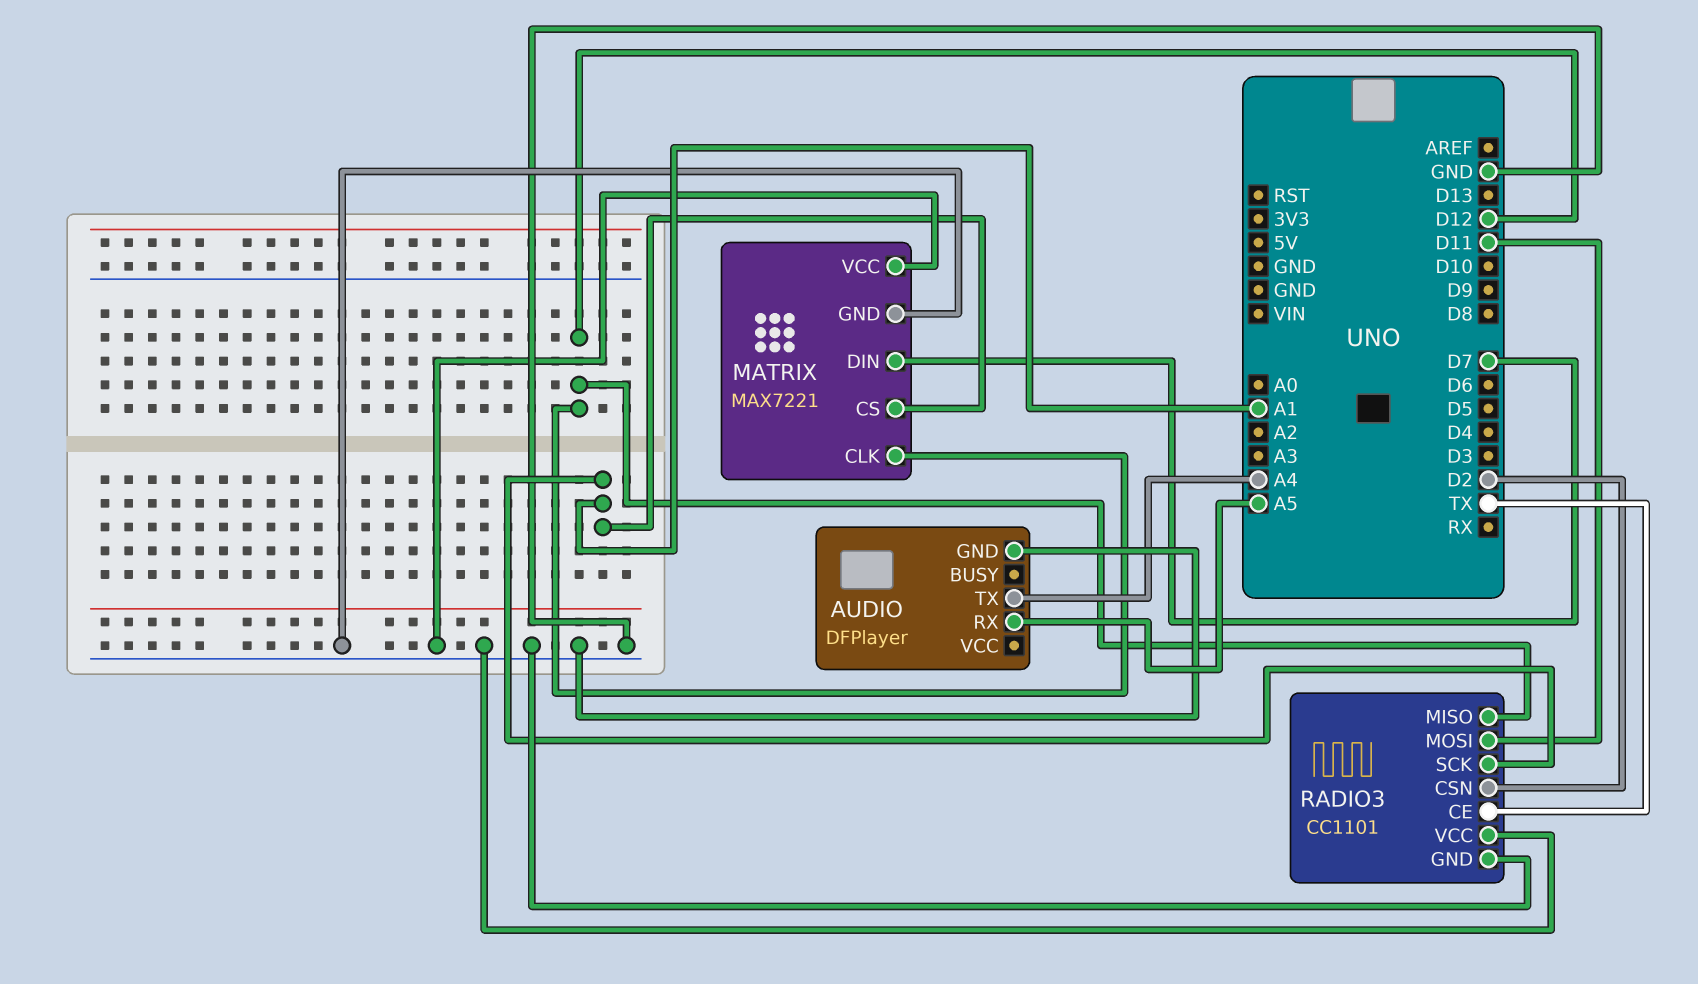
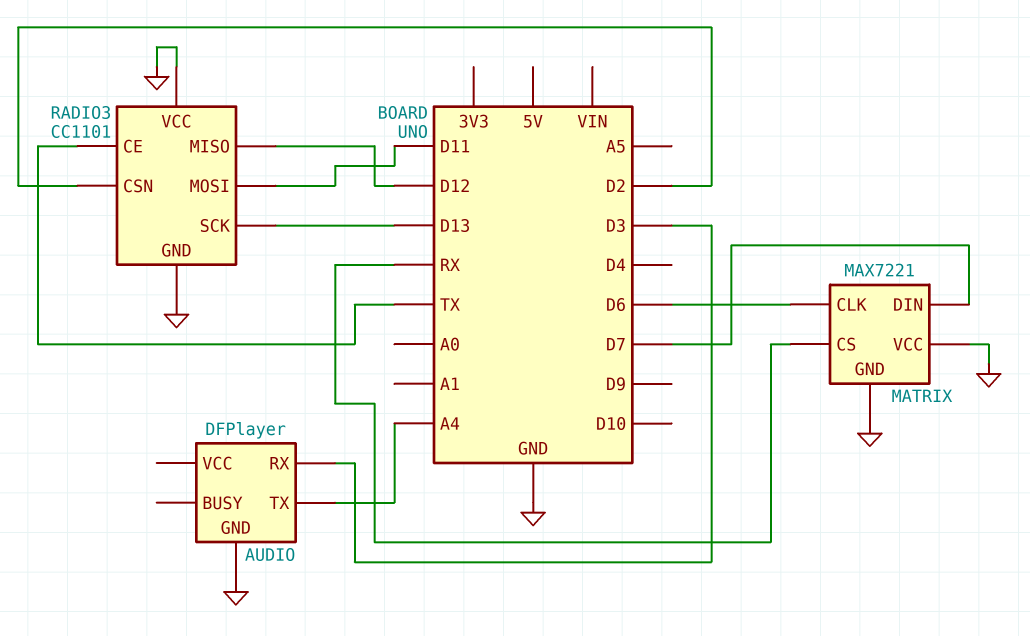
AUDIO pin RX: A5 -> D3
MATRIX pin CLK: D12 -> D6
MATRIX pin CS: A1 -> RX
RADIO3 pin SCK: A1 -> D13

